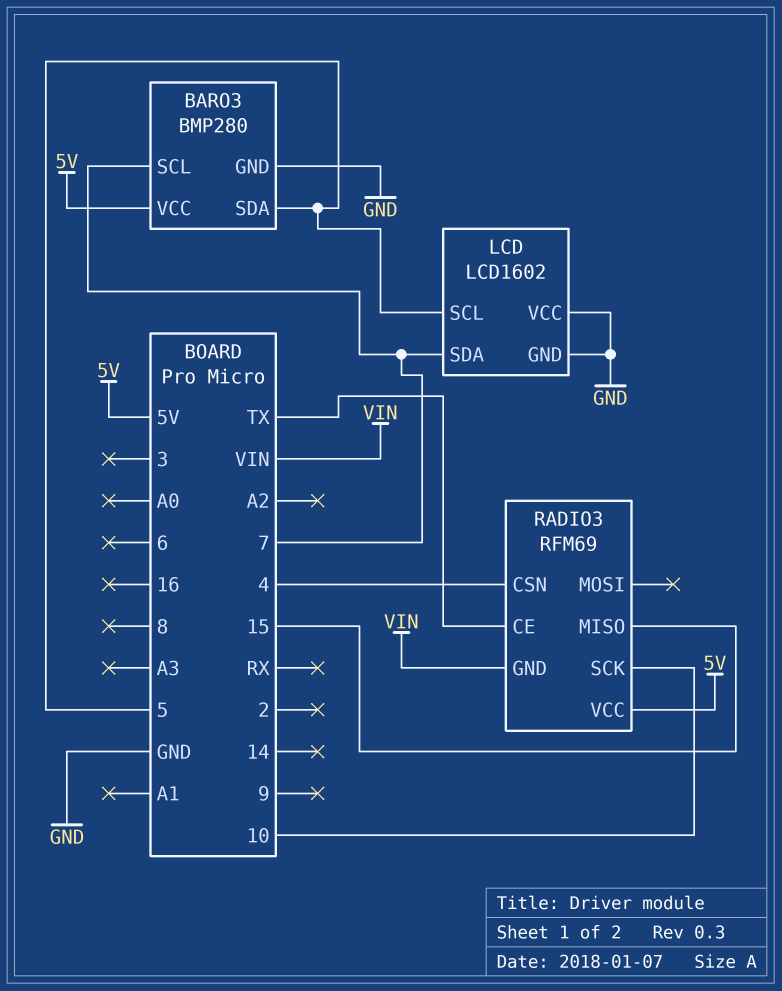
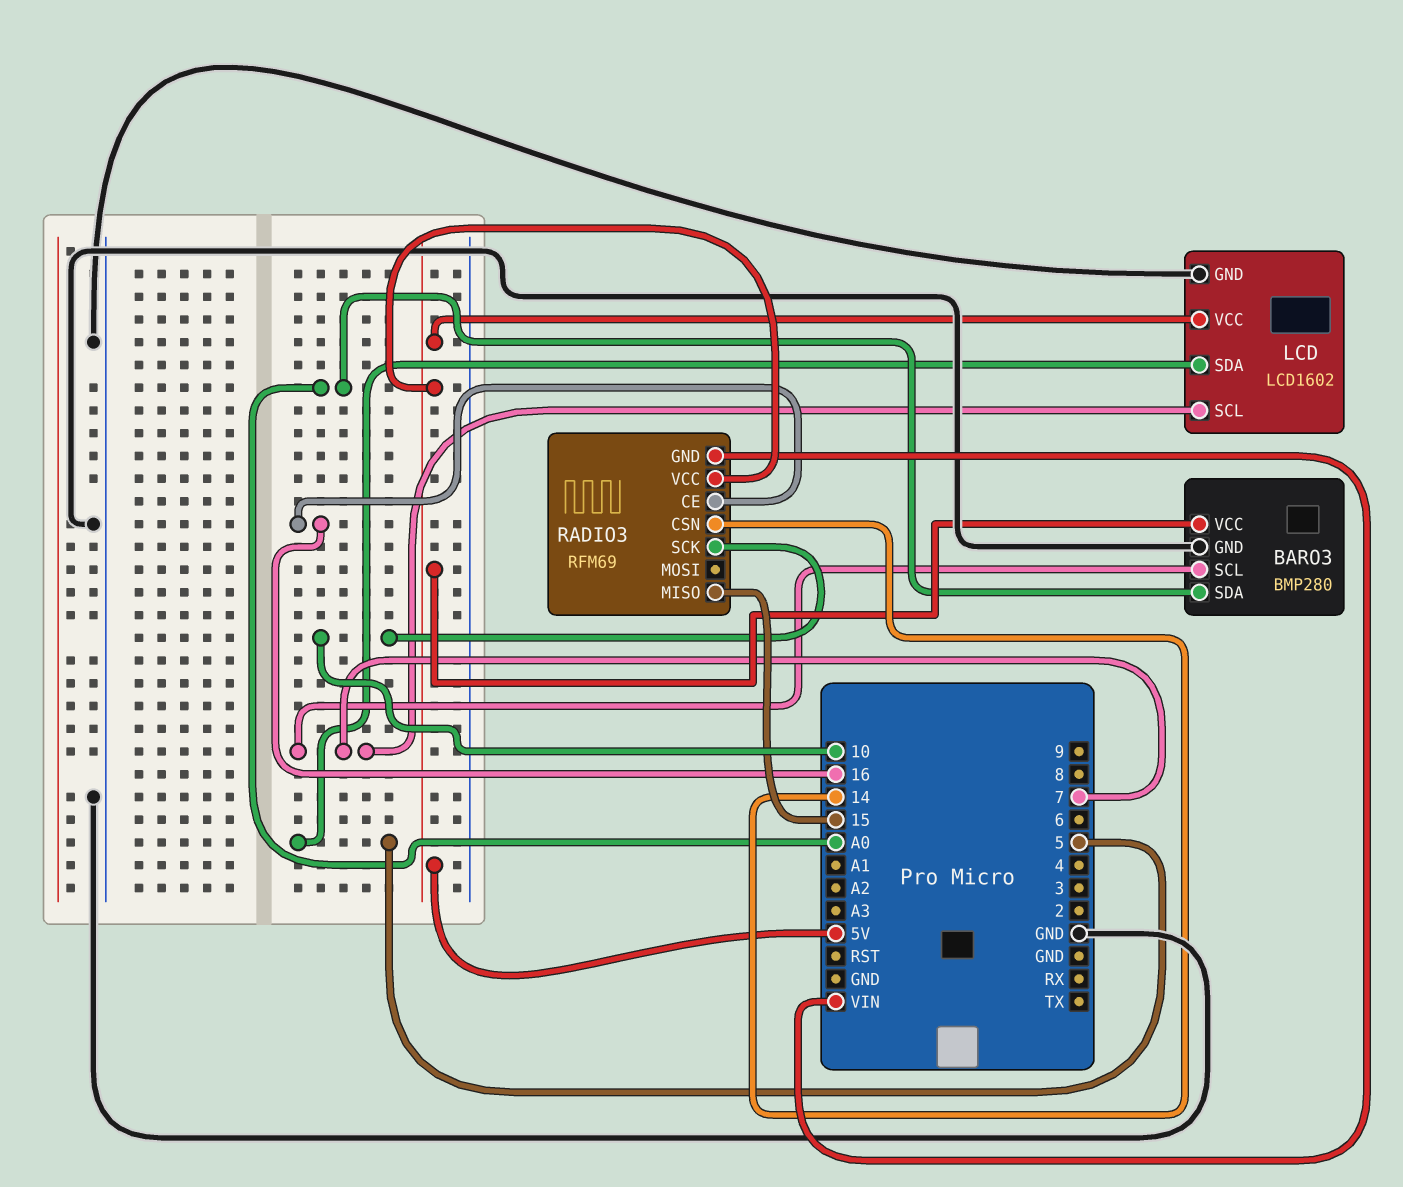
BARO3 pin SDA: 5 -> A0
LCD pin SCL: 5 -> 7
LCD pin SDA: 7 -> 5
LCD pin VCC: GND -> 5V
RADIO3 pin CE: TX -> 16
RADIO3 pin CSN: 4 -> 14

